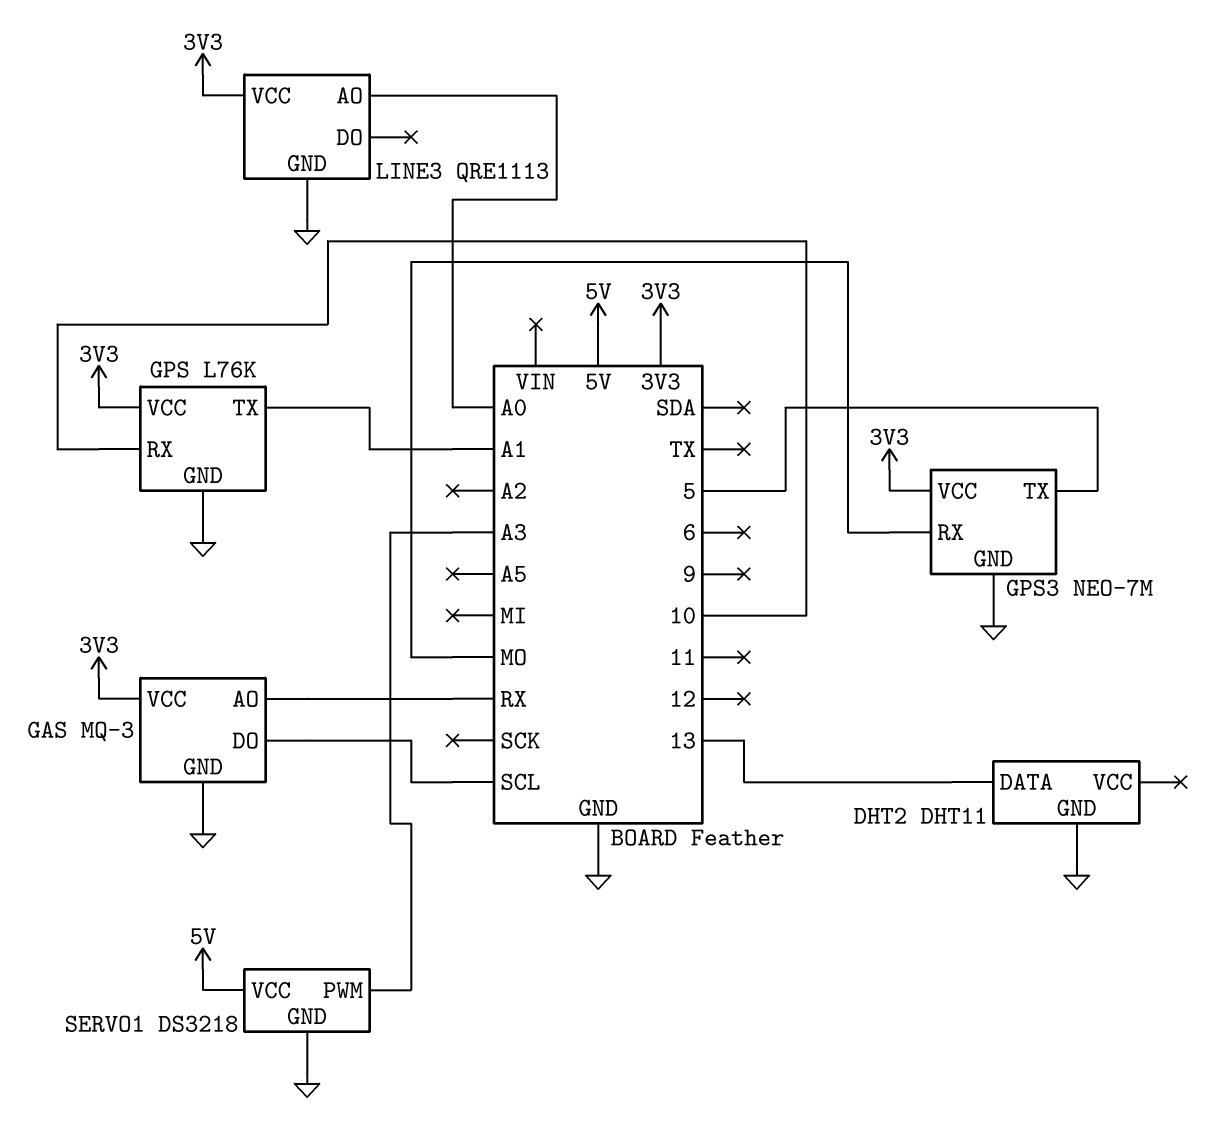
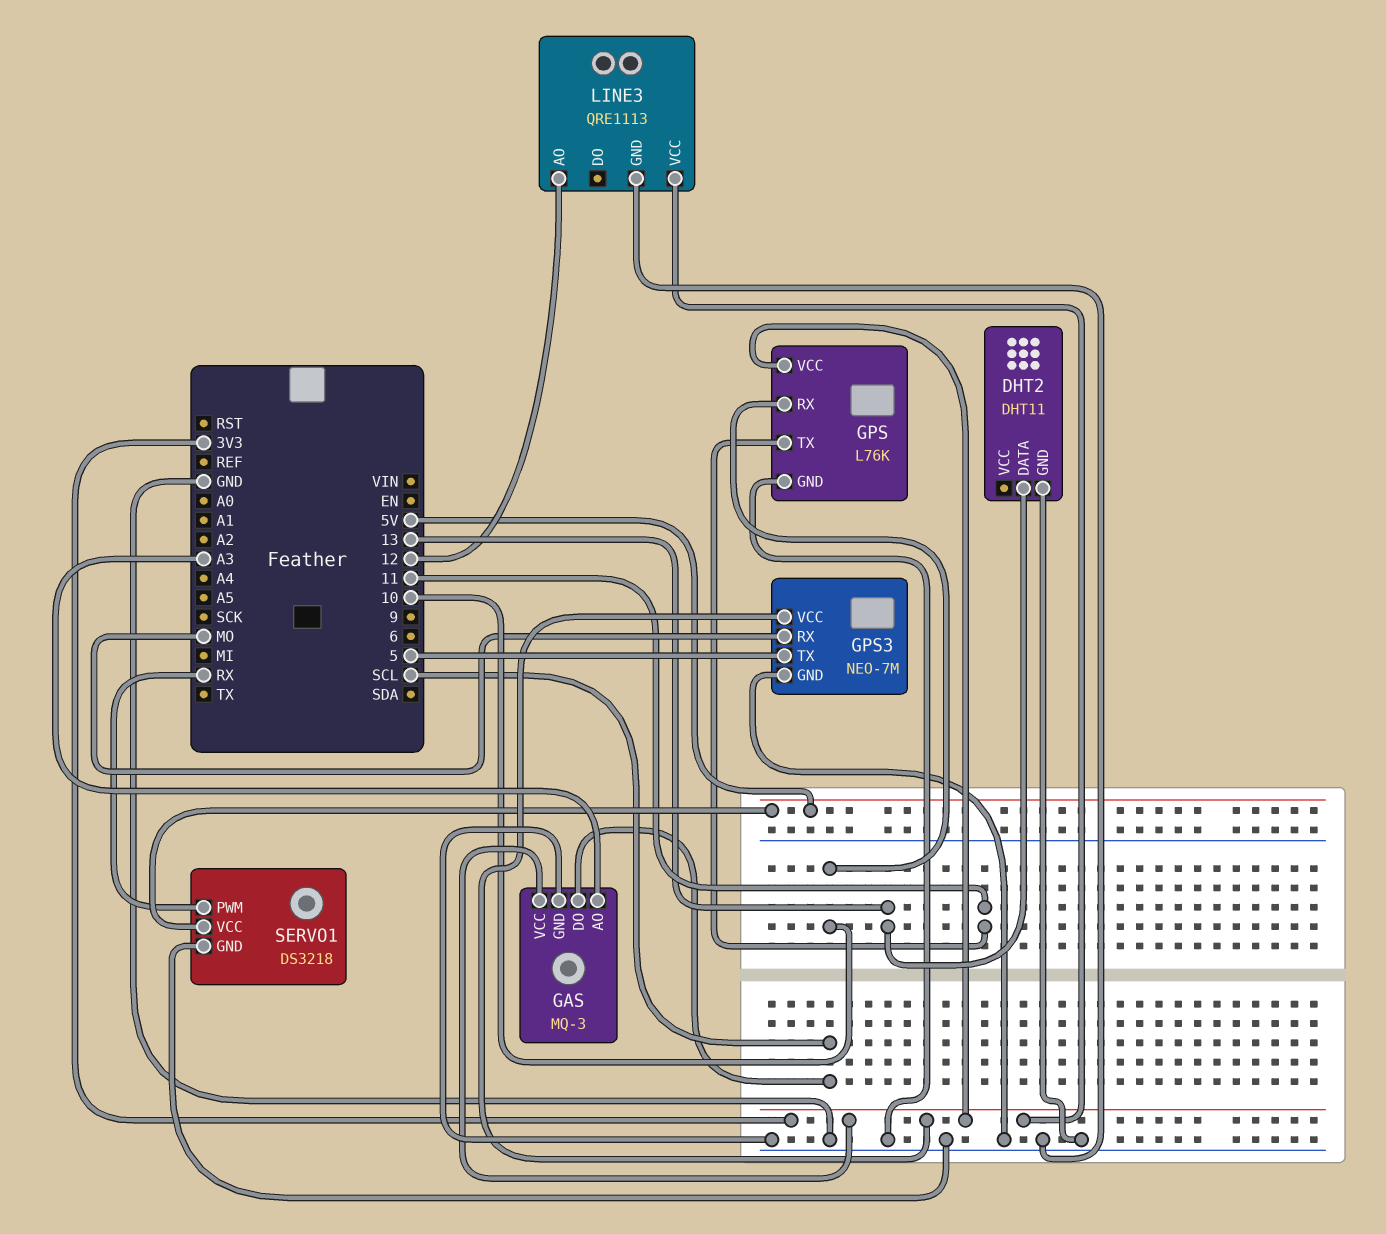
GAS pin AO: RX -> A3
GPS pin TX: A1 -> 11
LINE3 pin AO: A0 -> 12
SERVO1 pin PWM: A3 -> RX

